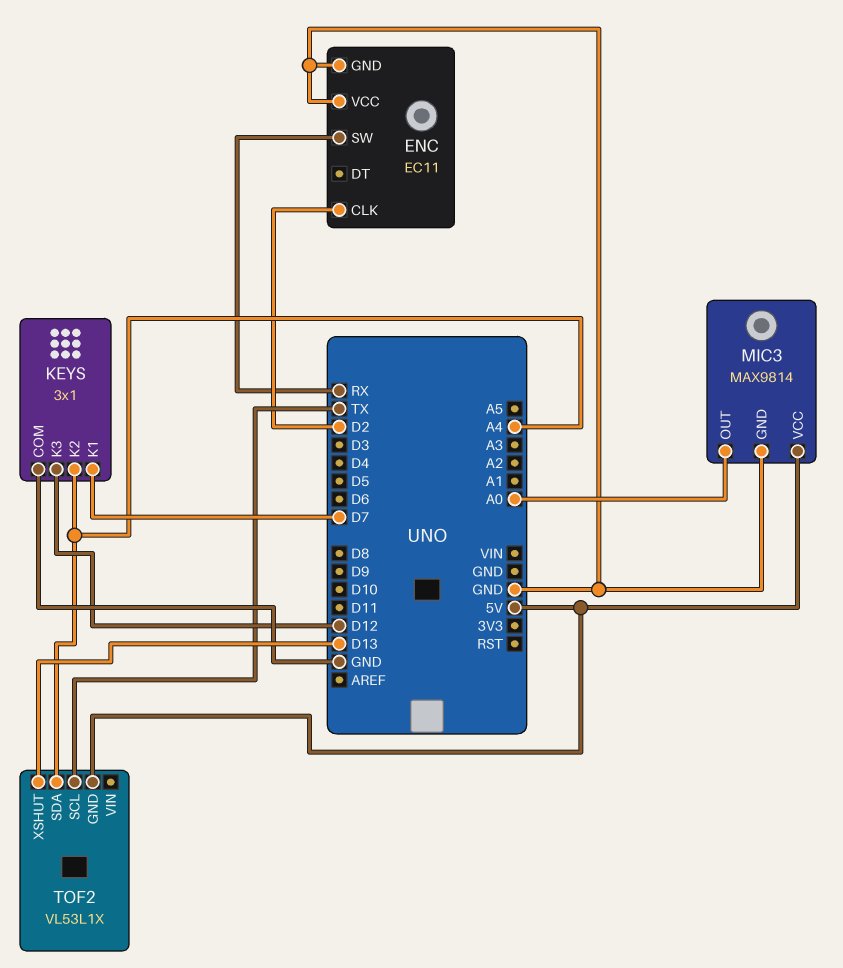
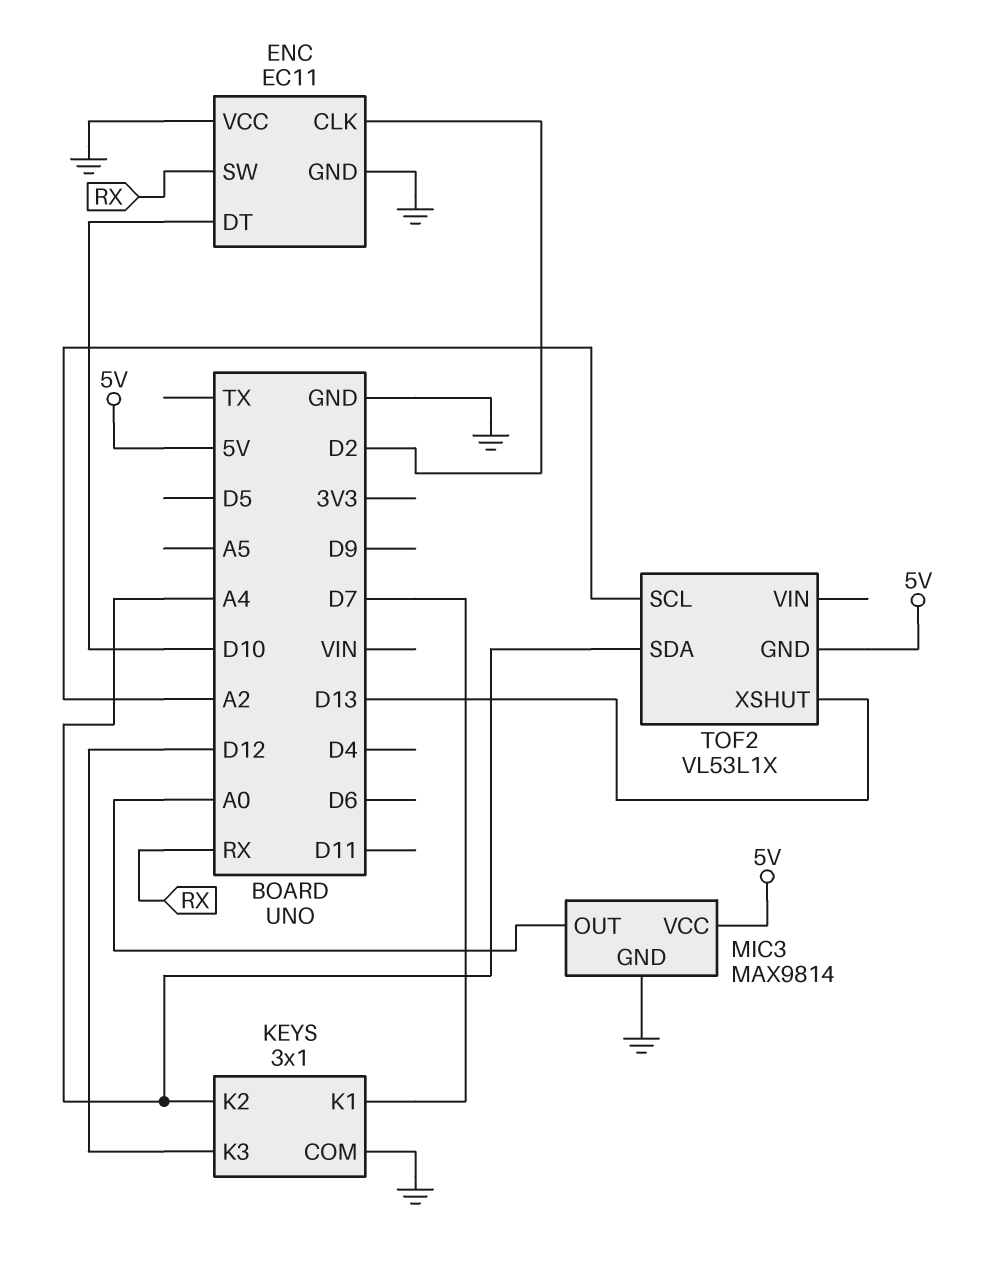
ENC pin DT: none -> D10
TOF2 pin SCL: TX -> A2

